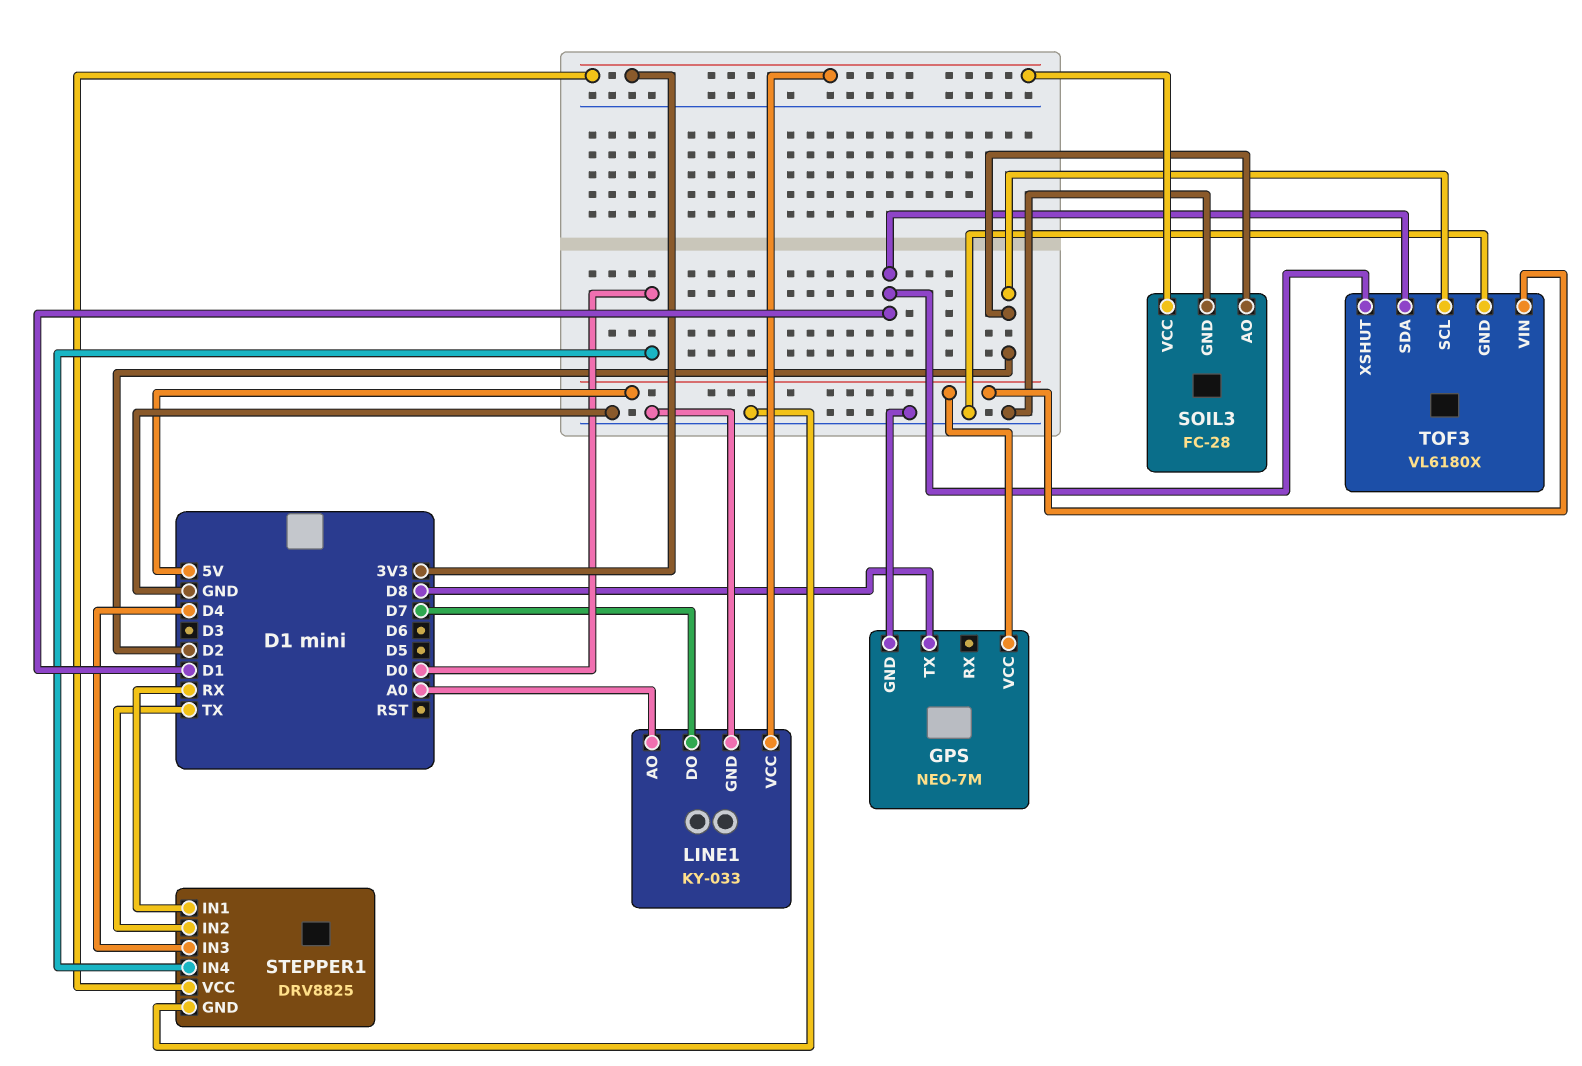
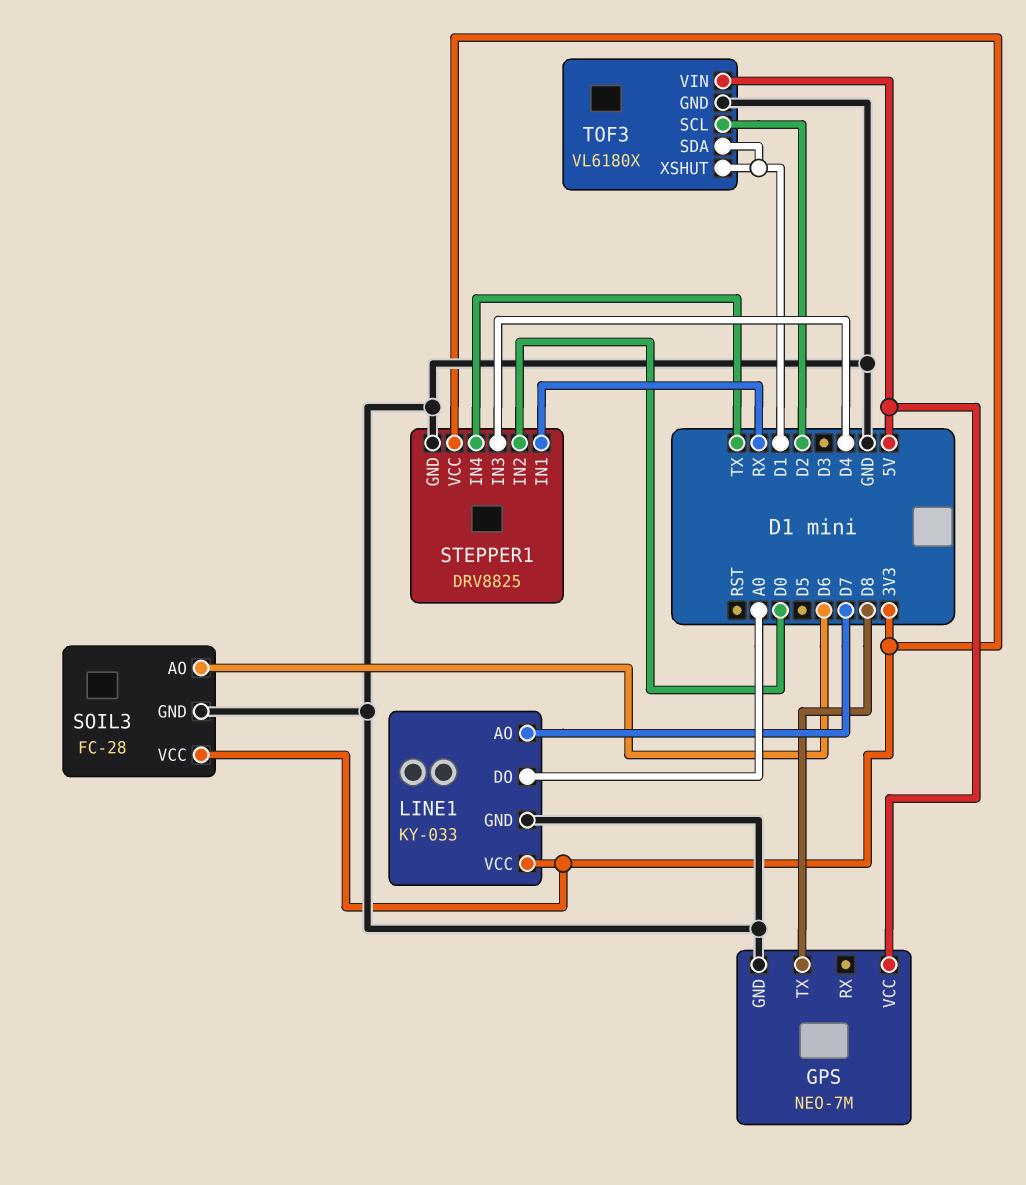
LINE1 pin AO: A0 -> D7
LINE1 pin DO: D7 -> A0
SOIL3 pin AO: D2 -> D6
STEPPER1 pin IN2: TX -> D0
STEPPER1 pin IN4: D0 -> TX

